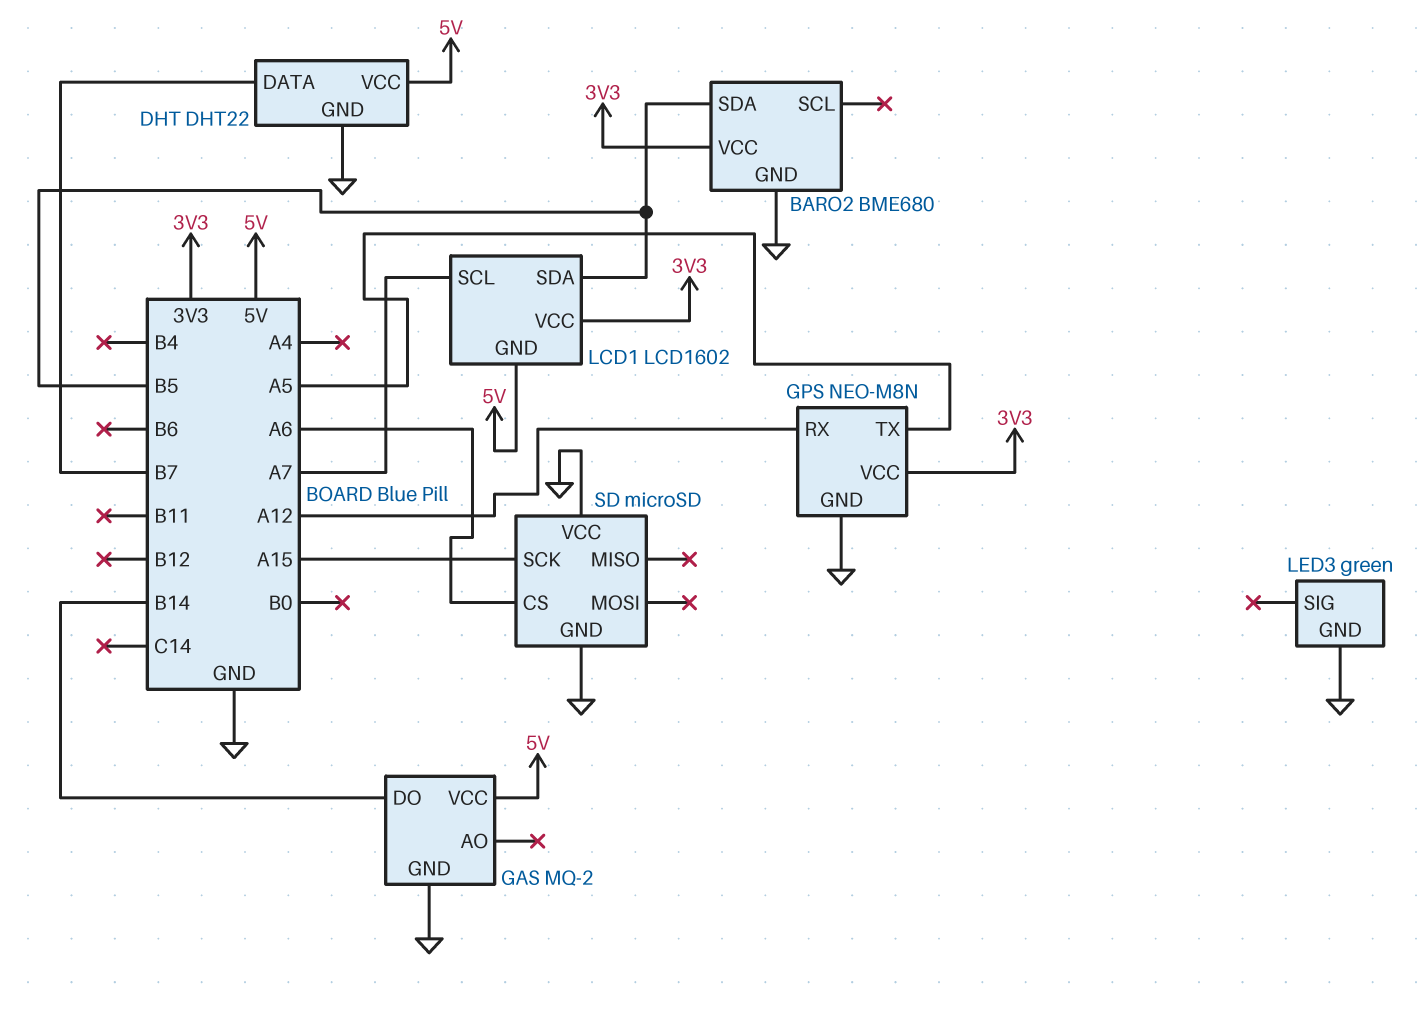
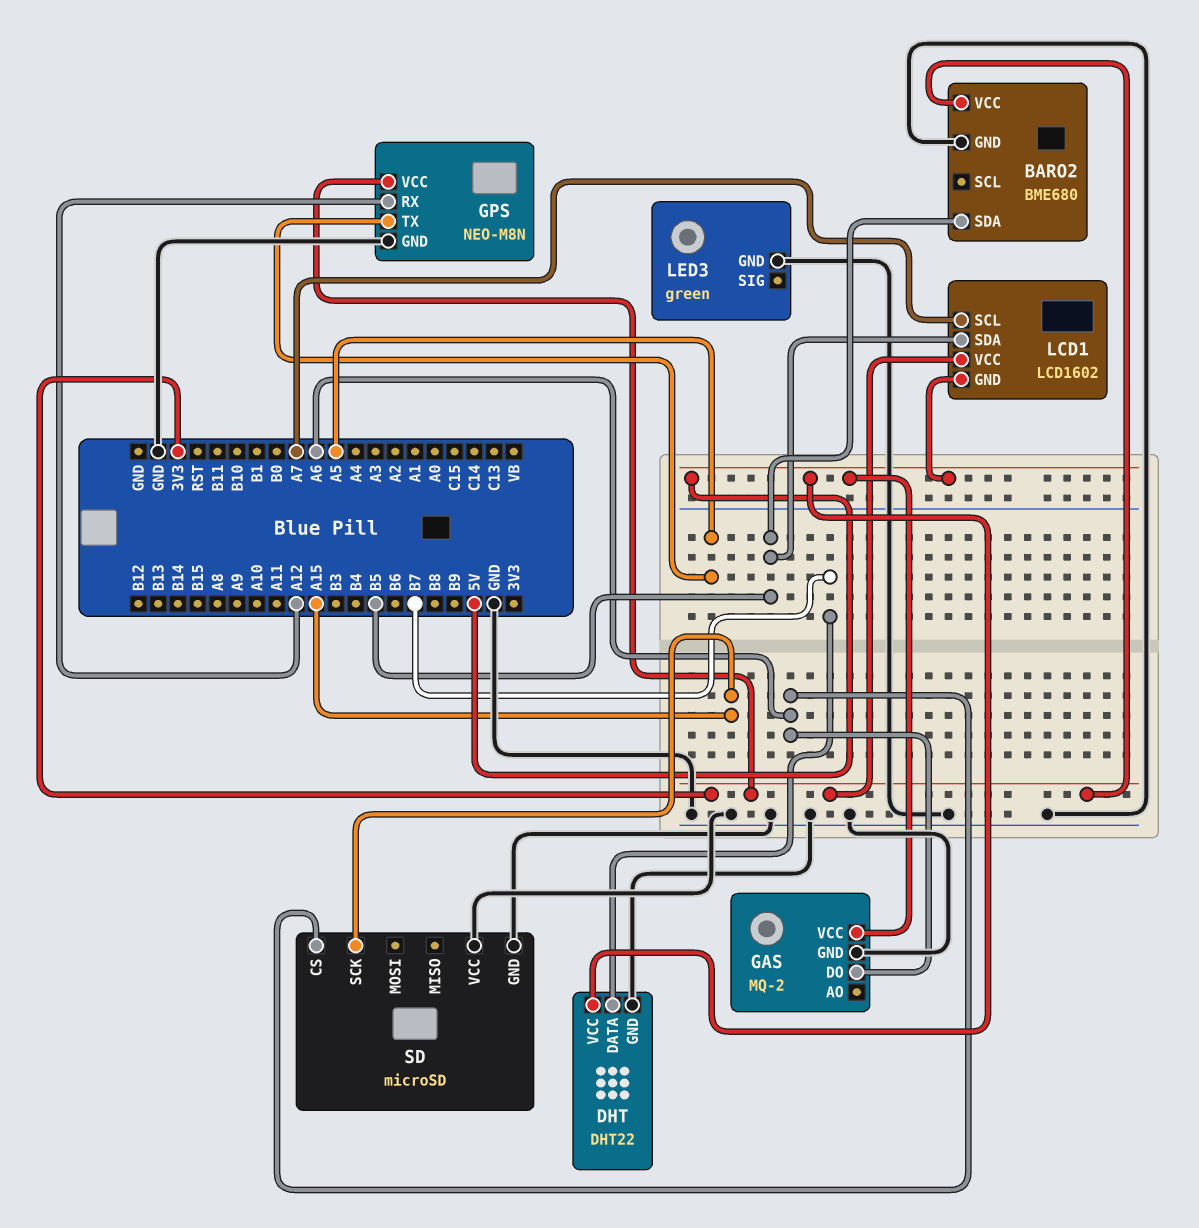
GAS pin DO: B14 -> A6

